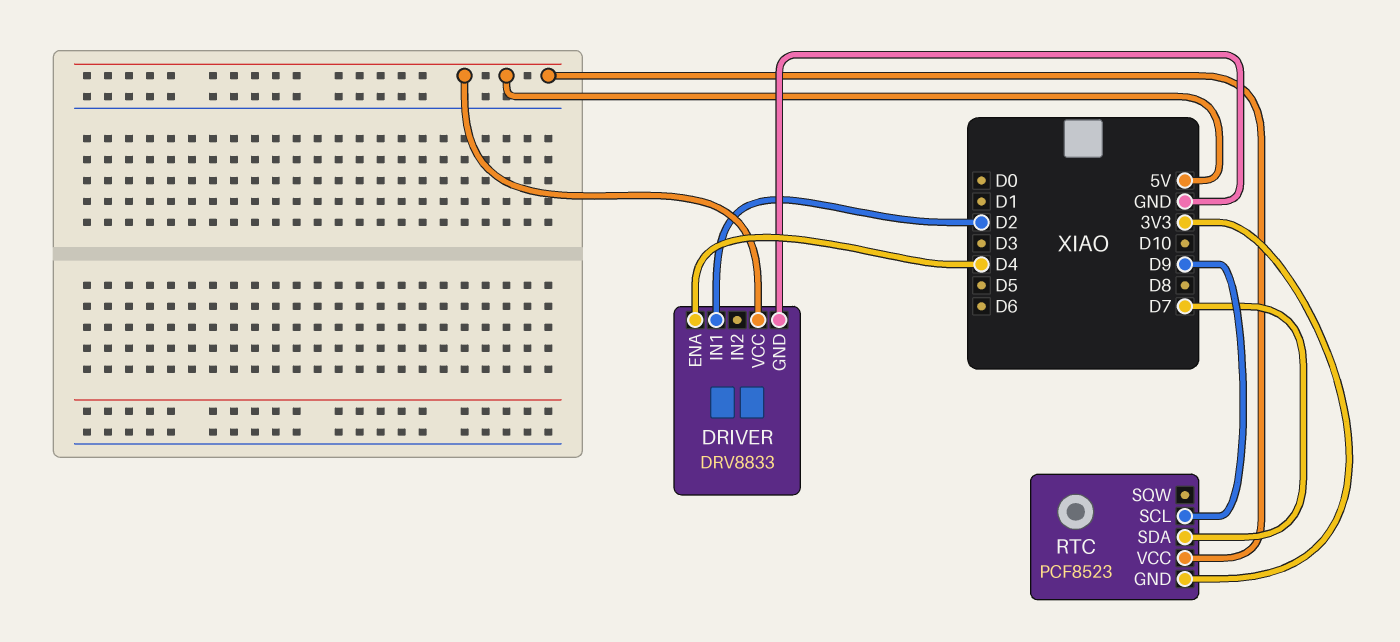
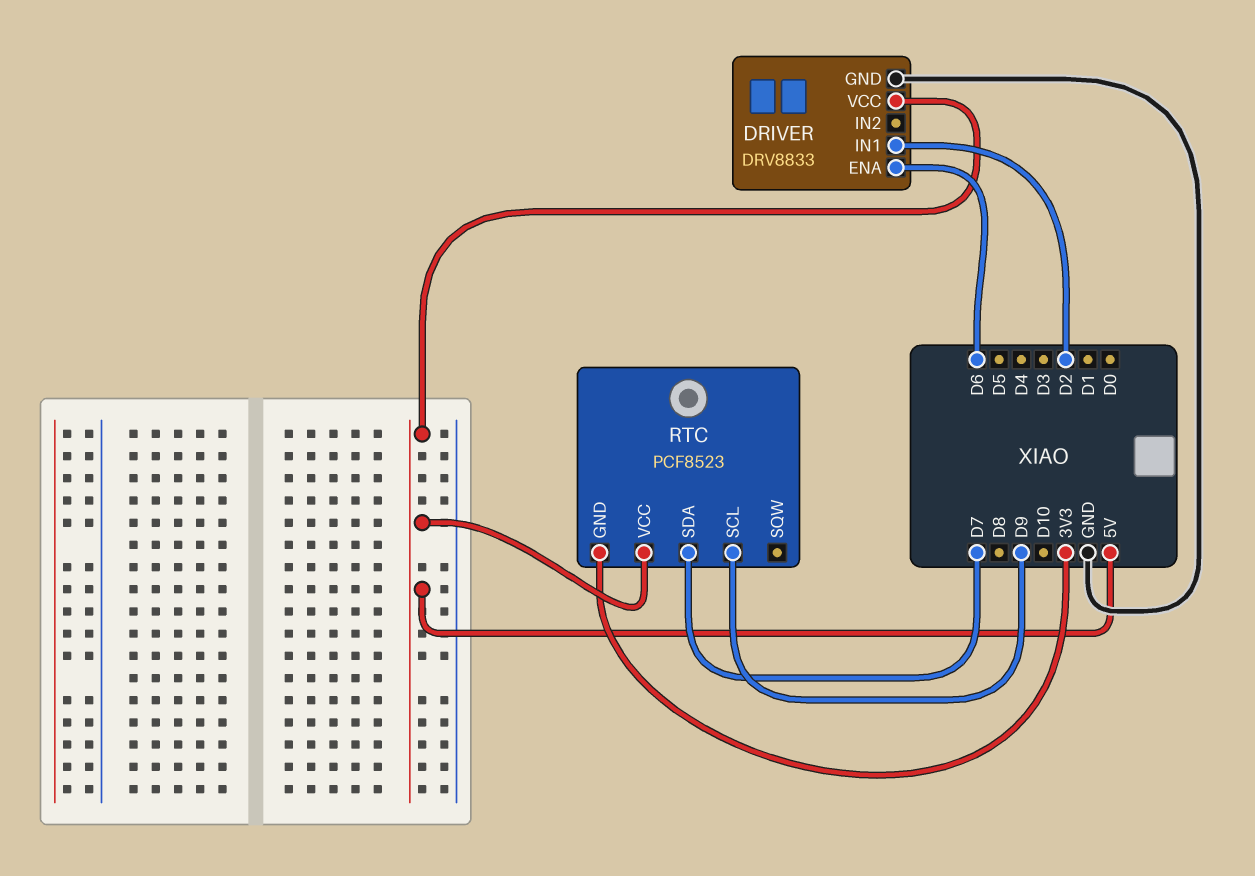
DRIVER pin ENA: D4 -> D6

